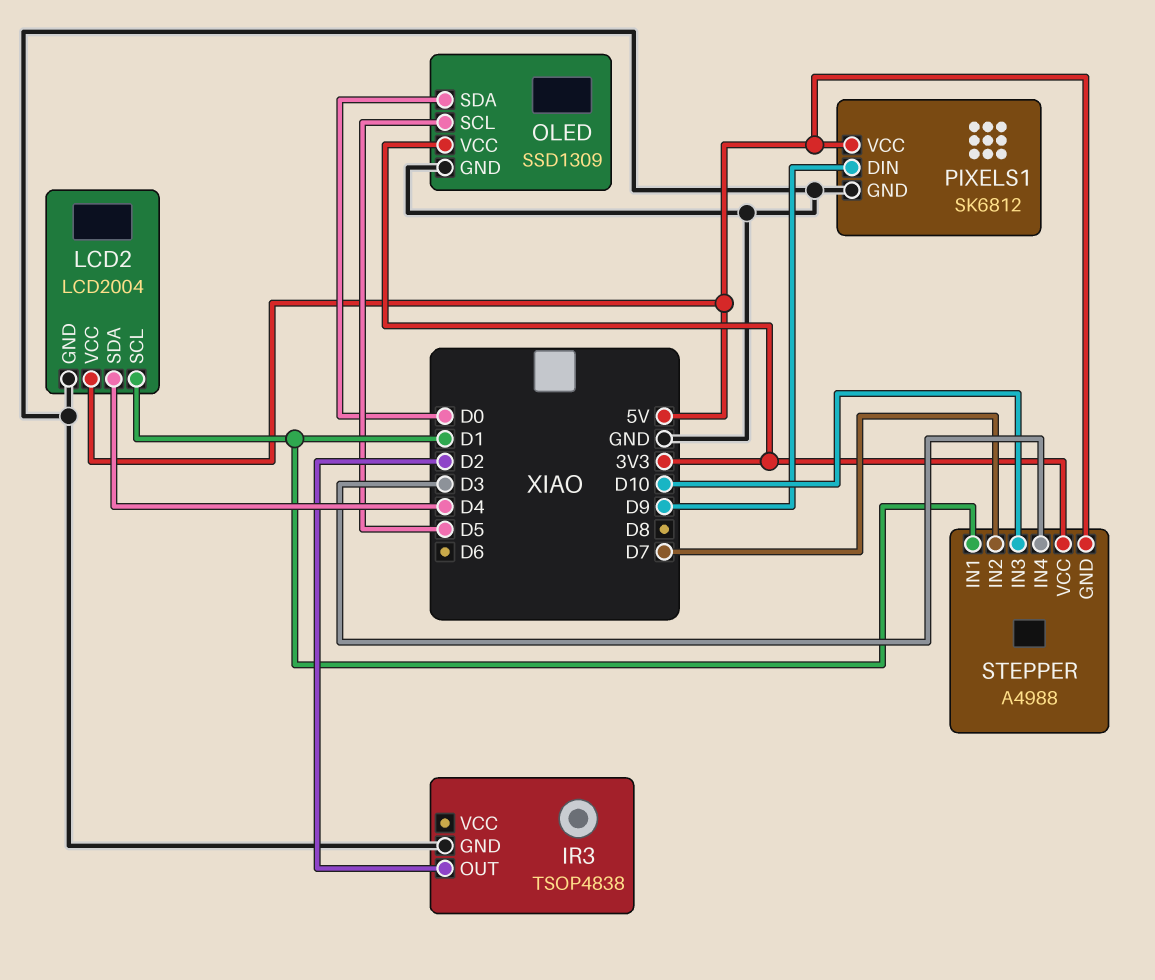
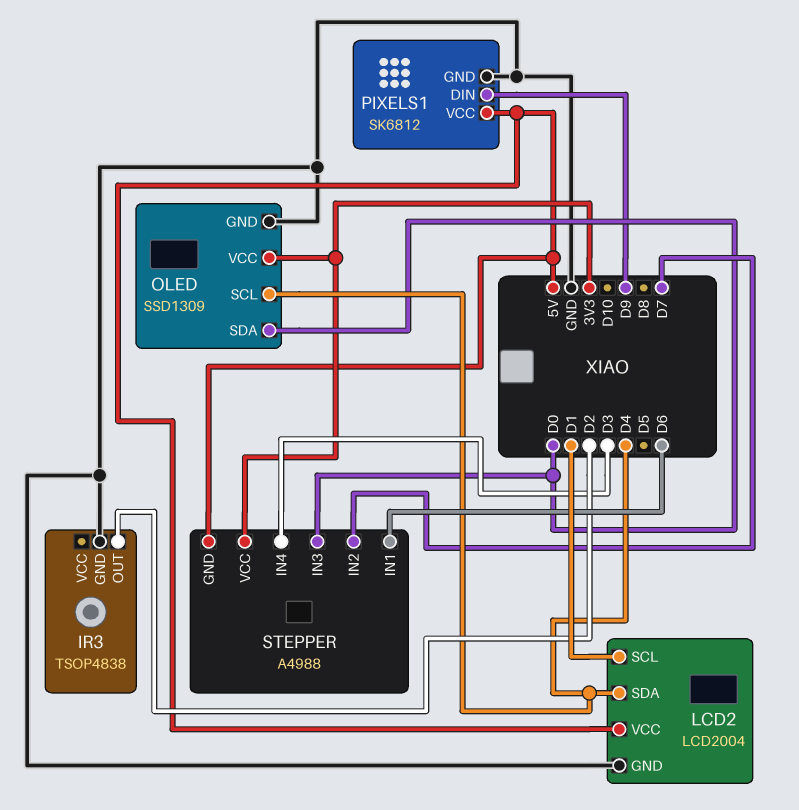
OLED pin SCL: D5 -> D4
STEPPER pin IN1: D1 -> D6
STEPPER pin IN3: D10 -> D0

